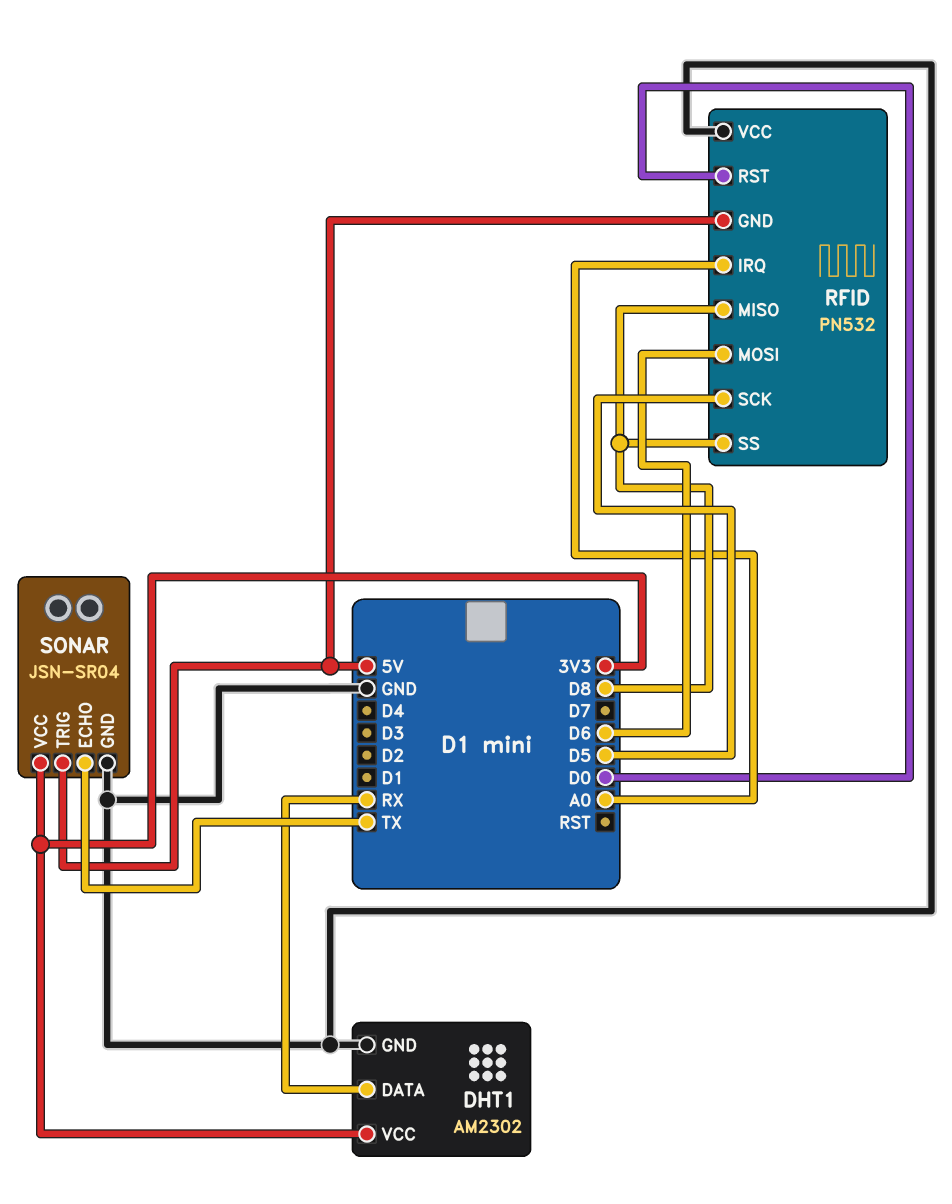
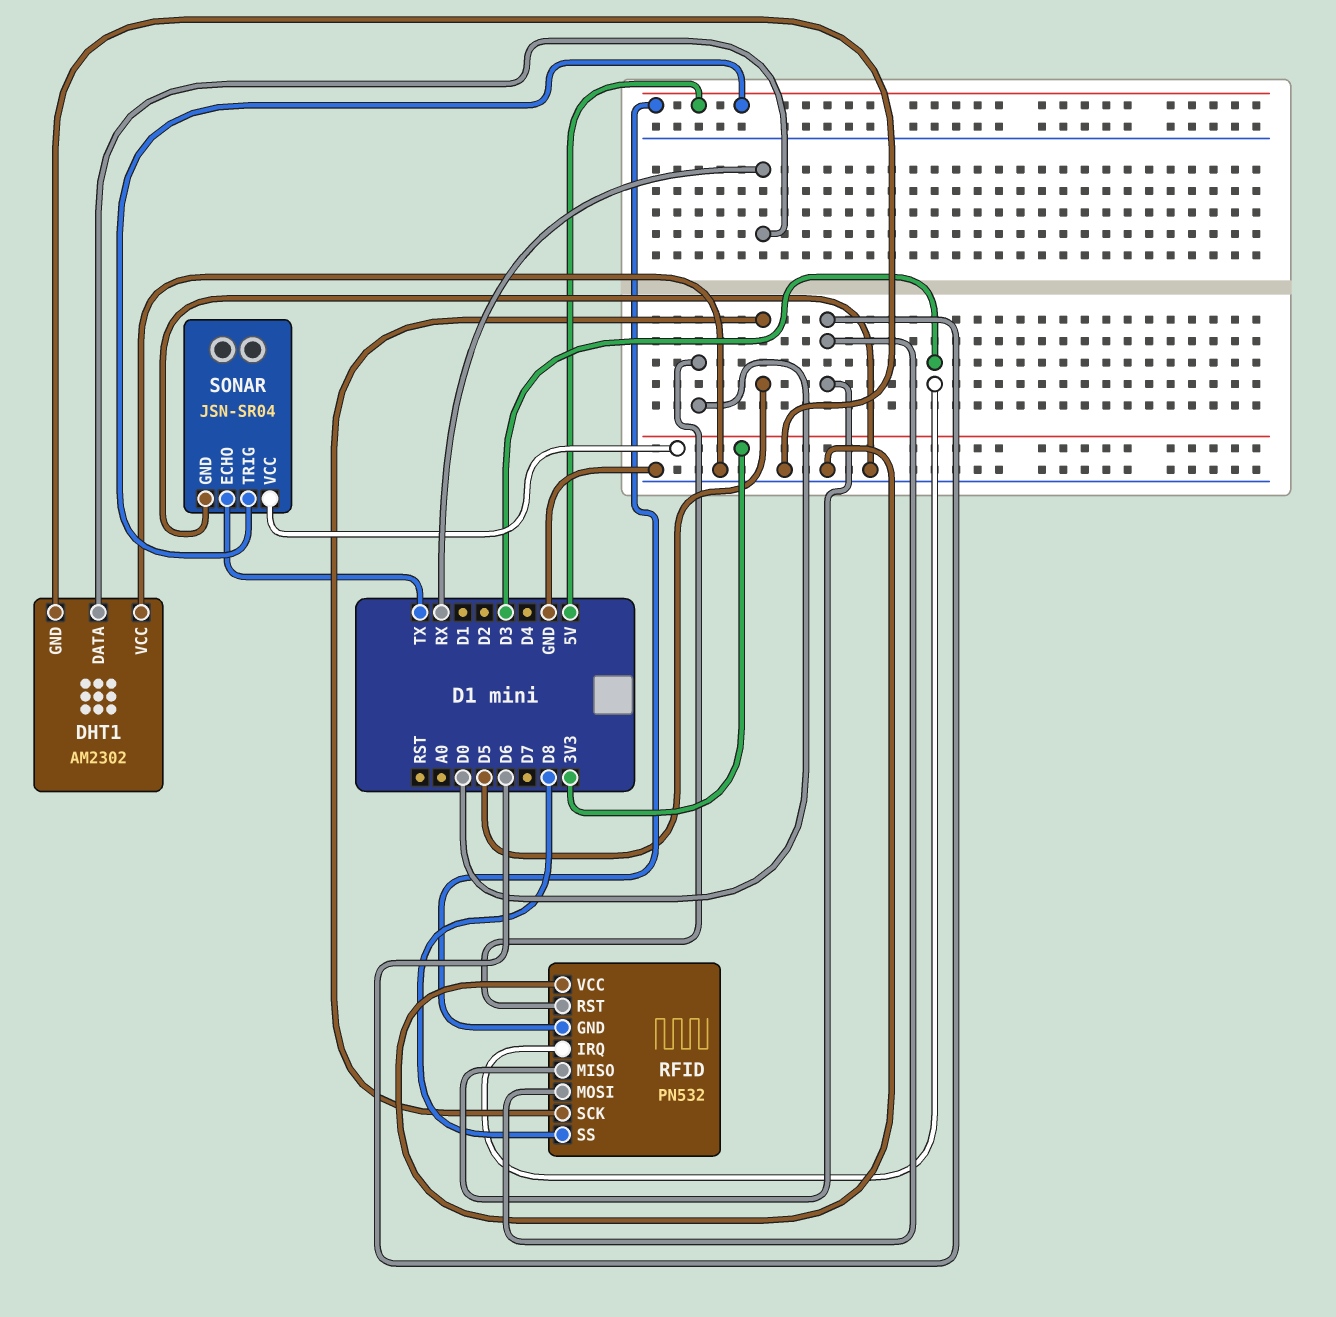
DHT1 pin VCC: 3V3 -> GND
RFID pin IRQ: A0 -> D3
RFID pin MISO: D8 -> D6

